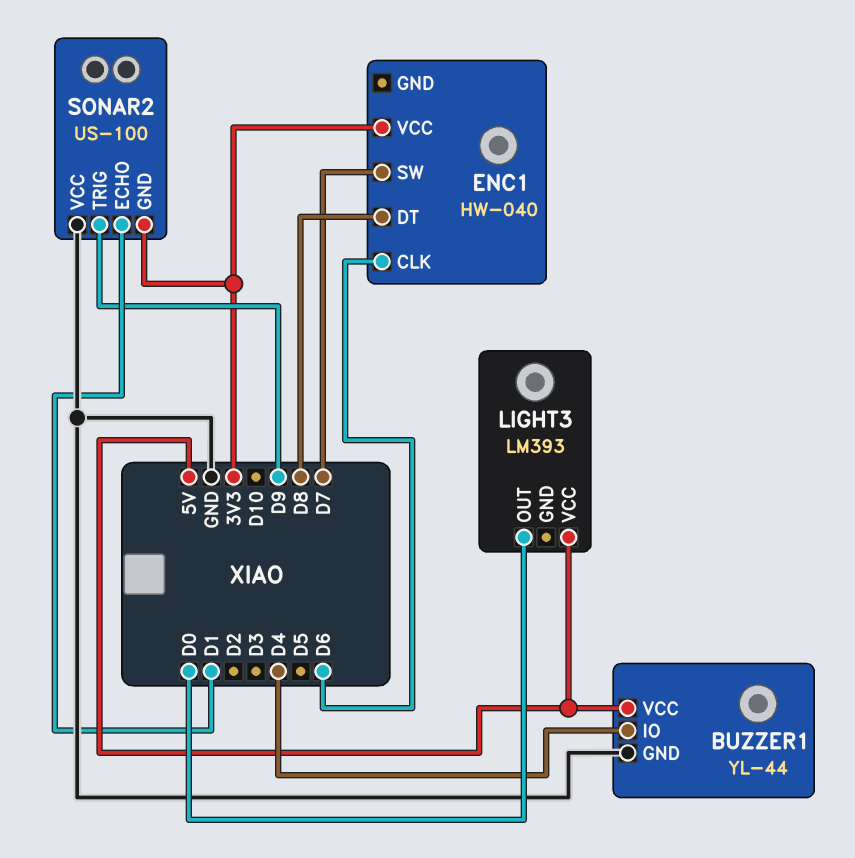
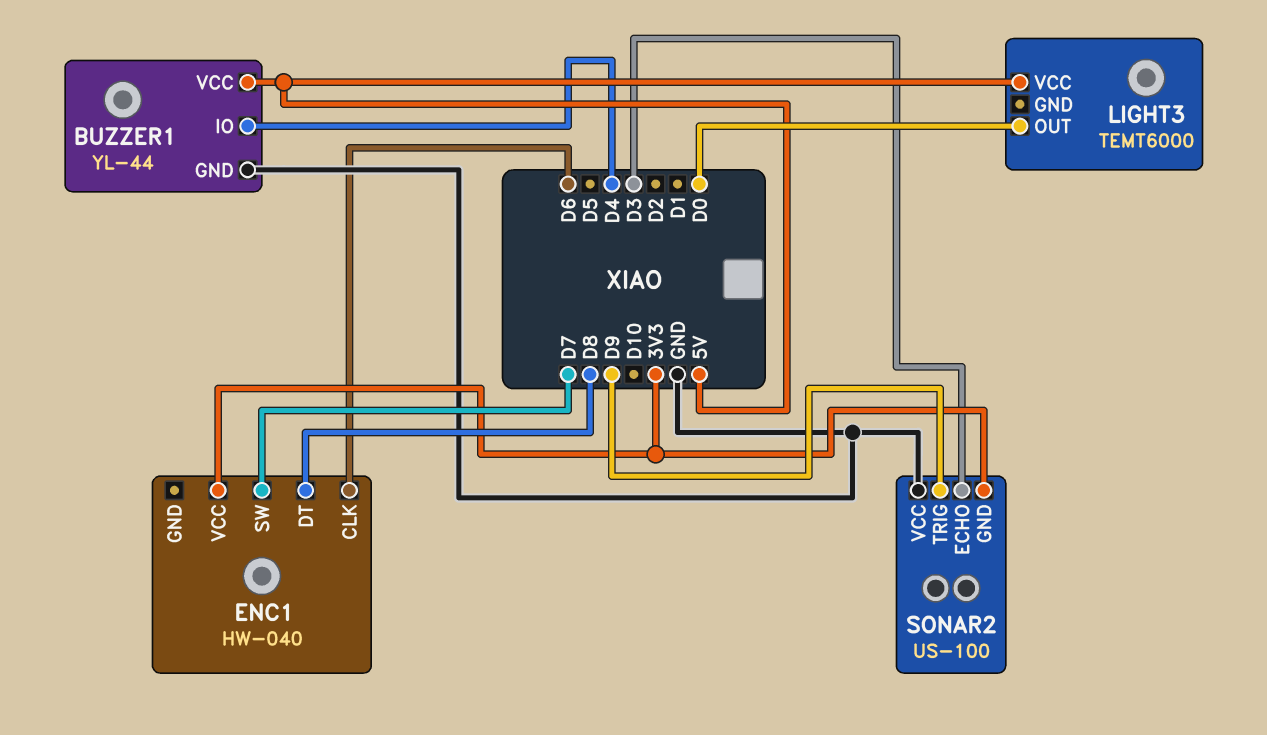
LIGHT3: LM393 -> TEMT6000
SONAR2 pin ECHO: D1 -> D3

